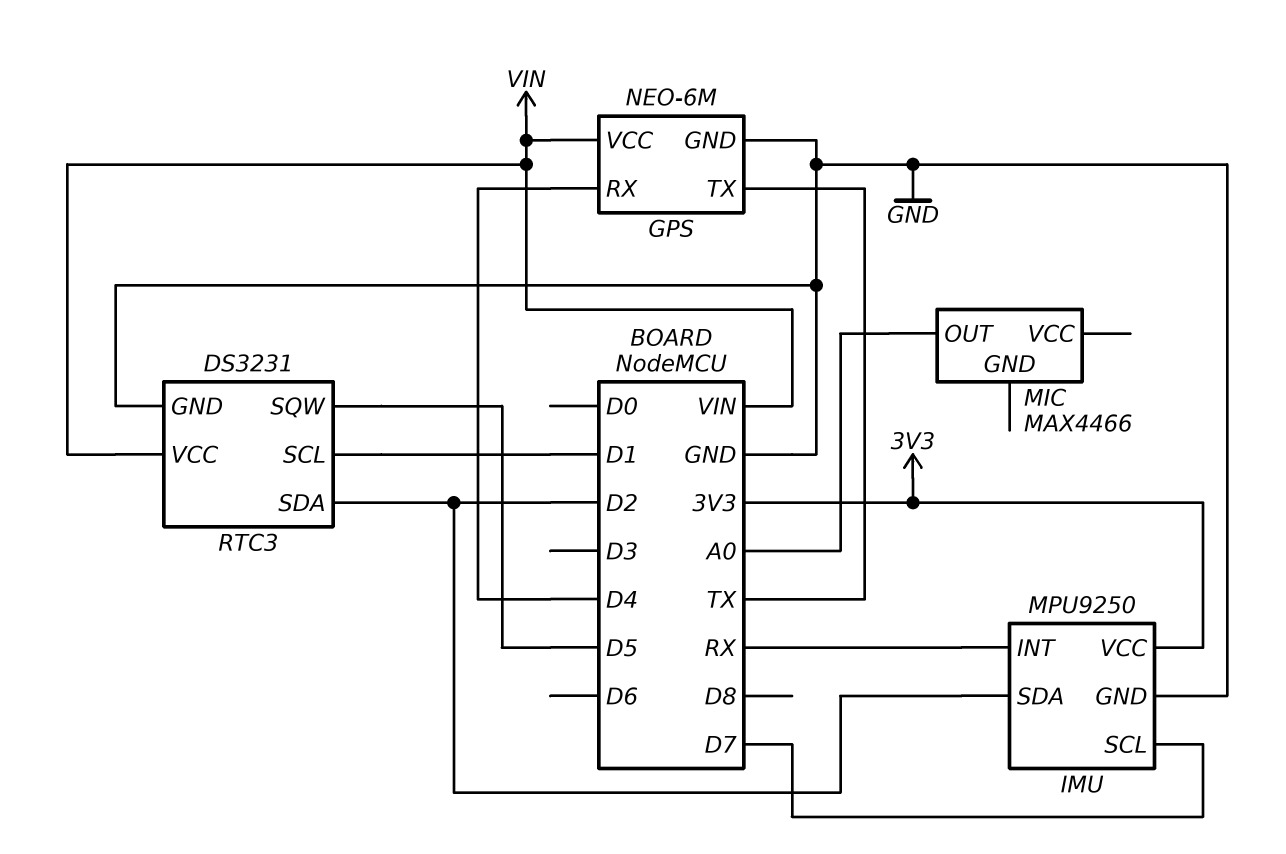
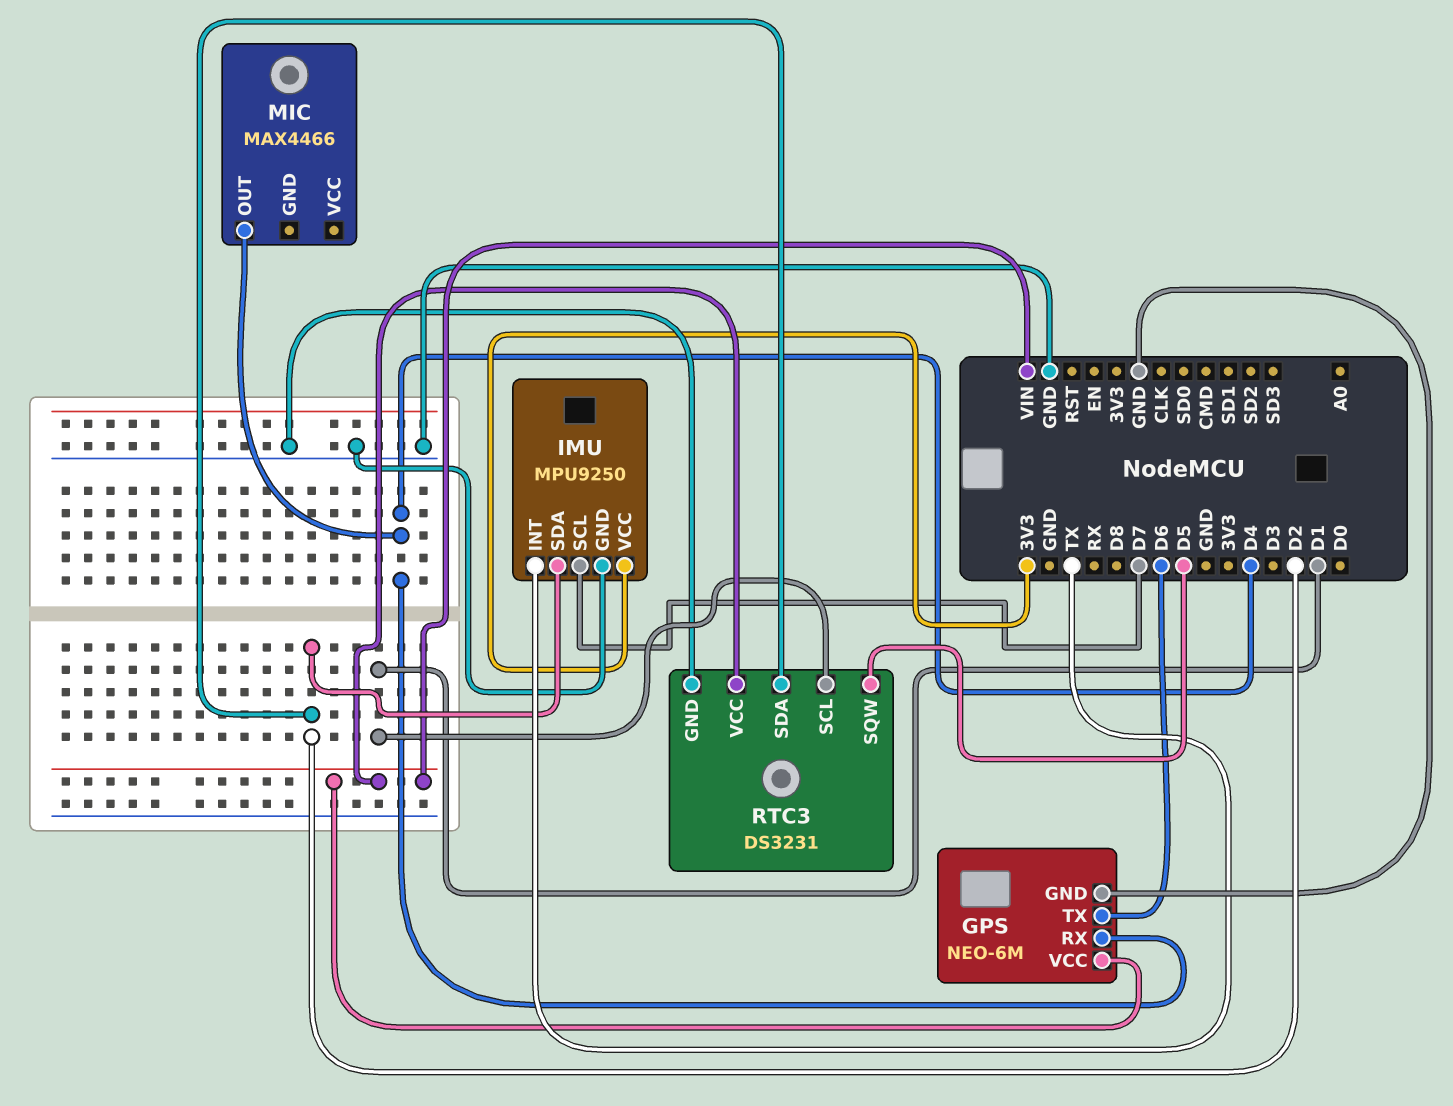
GPS pin TX: TX -> D6
IMU pin INT: RX -> TX
MIC pin OUT: A0 -> D4

